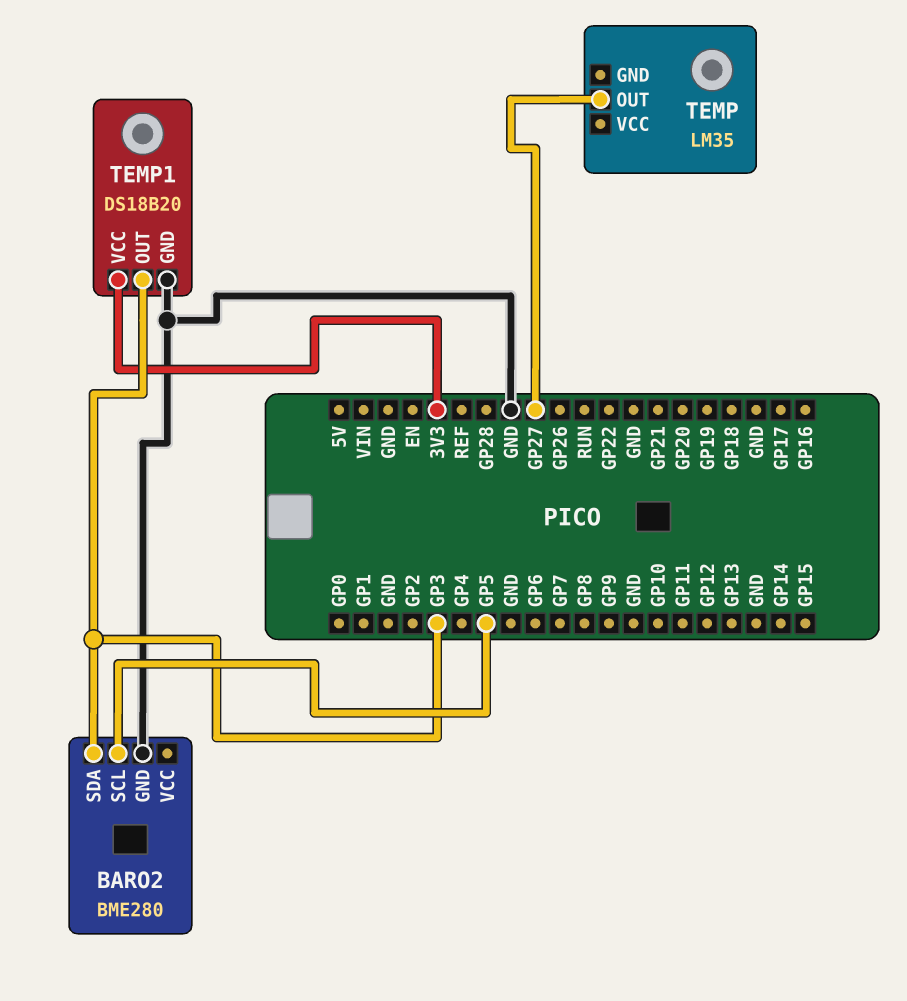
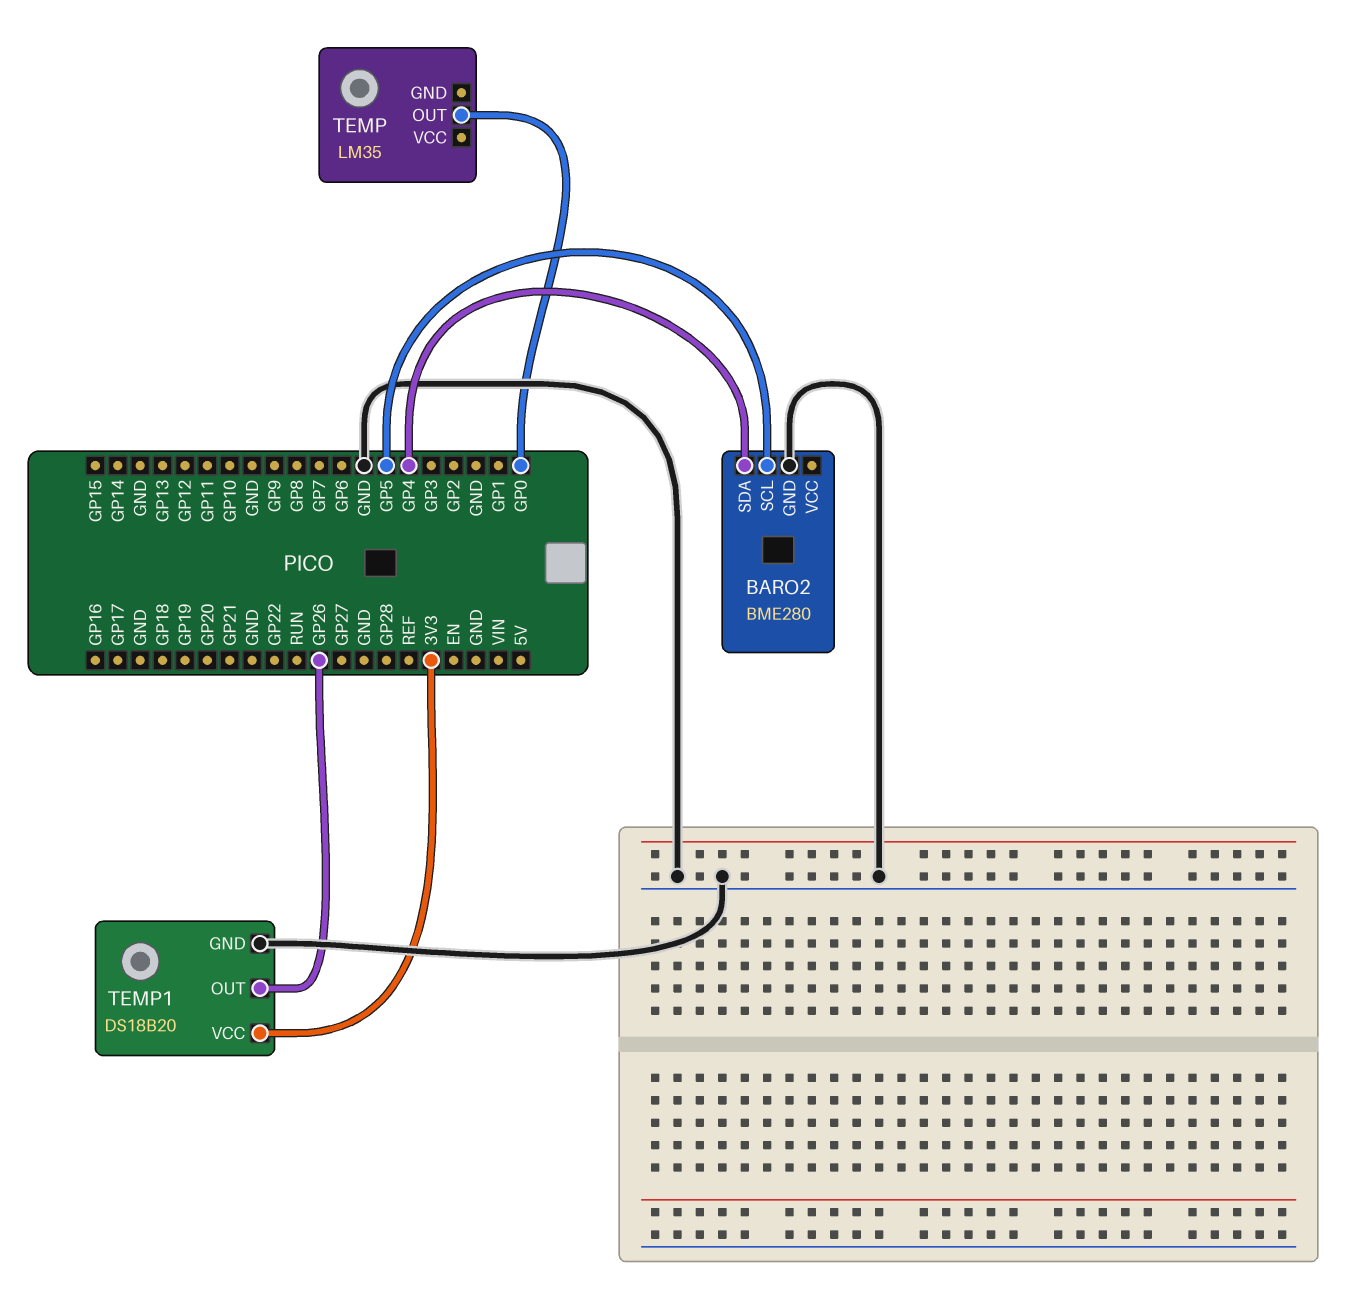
BARO2 pin SDA: GP3 -> GP4
TEMP pin OUT: GP27 -> GP0
TEMP1 pin OUT: GP3 -> GP26

